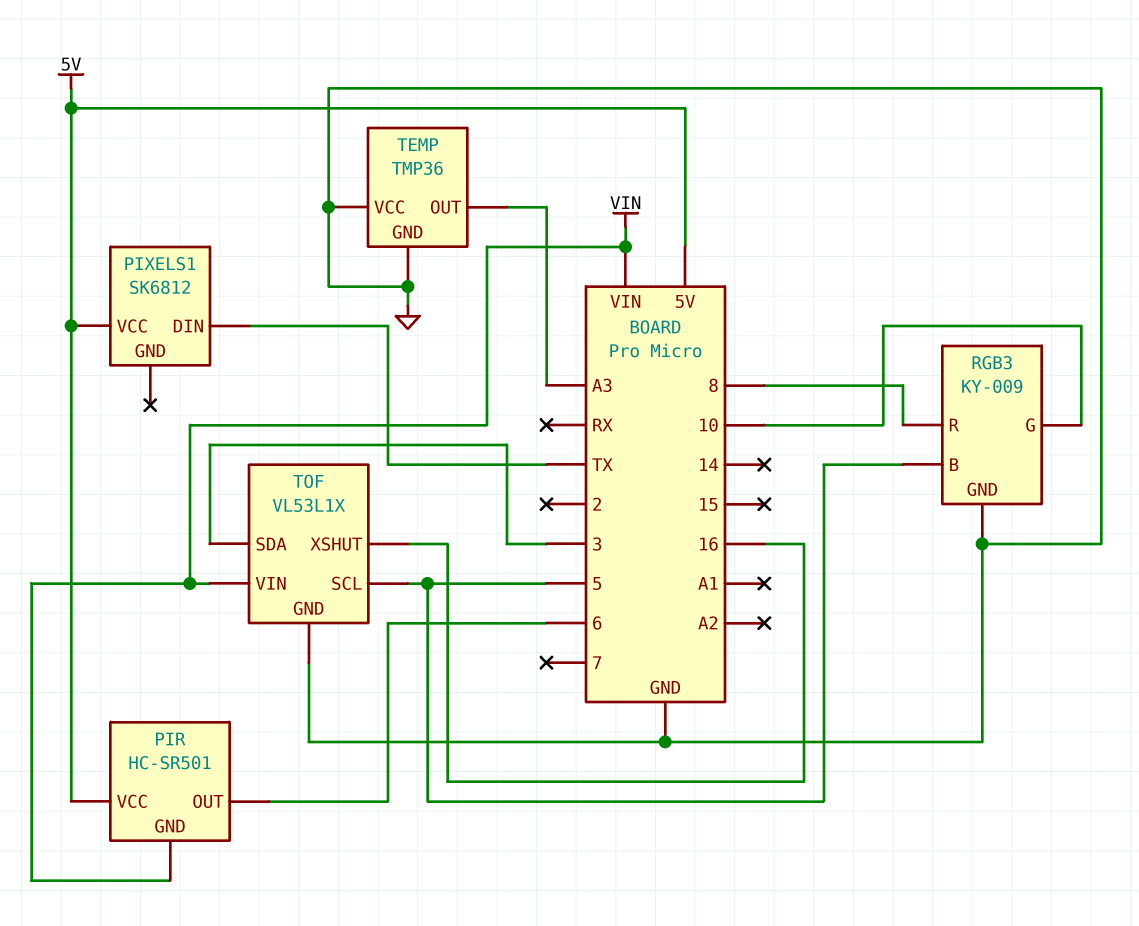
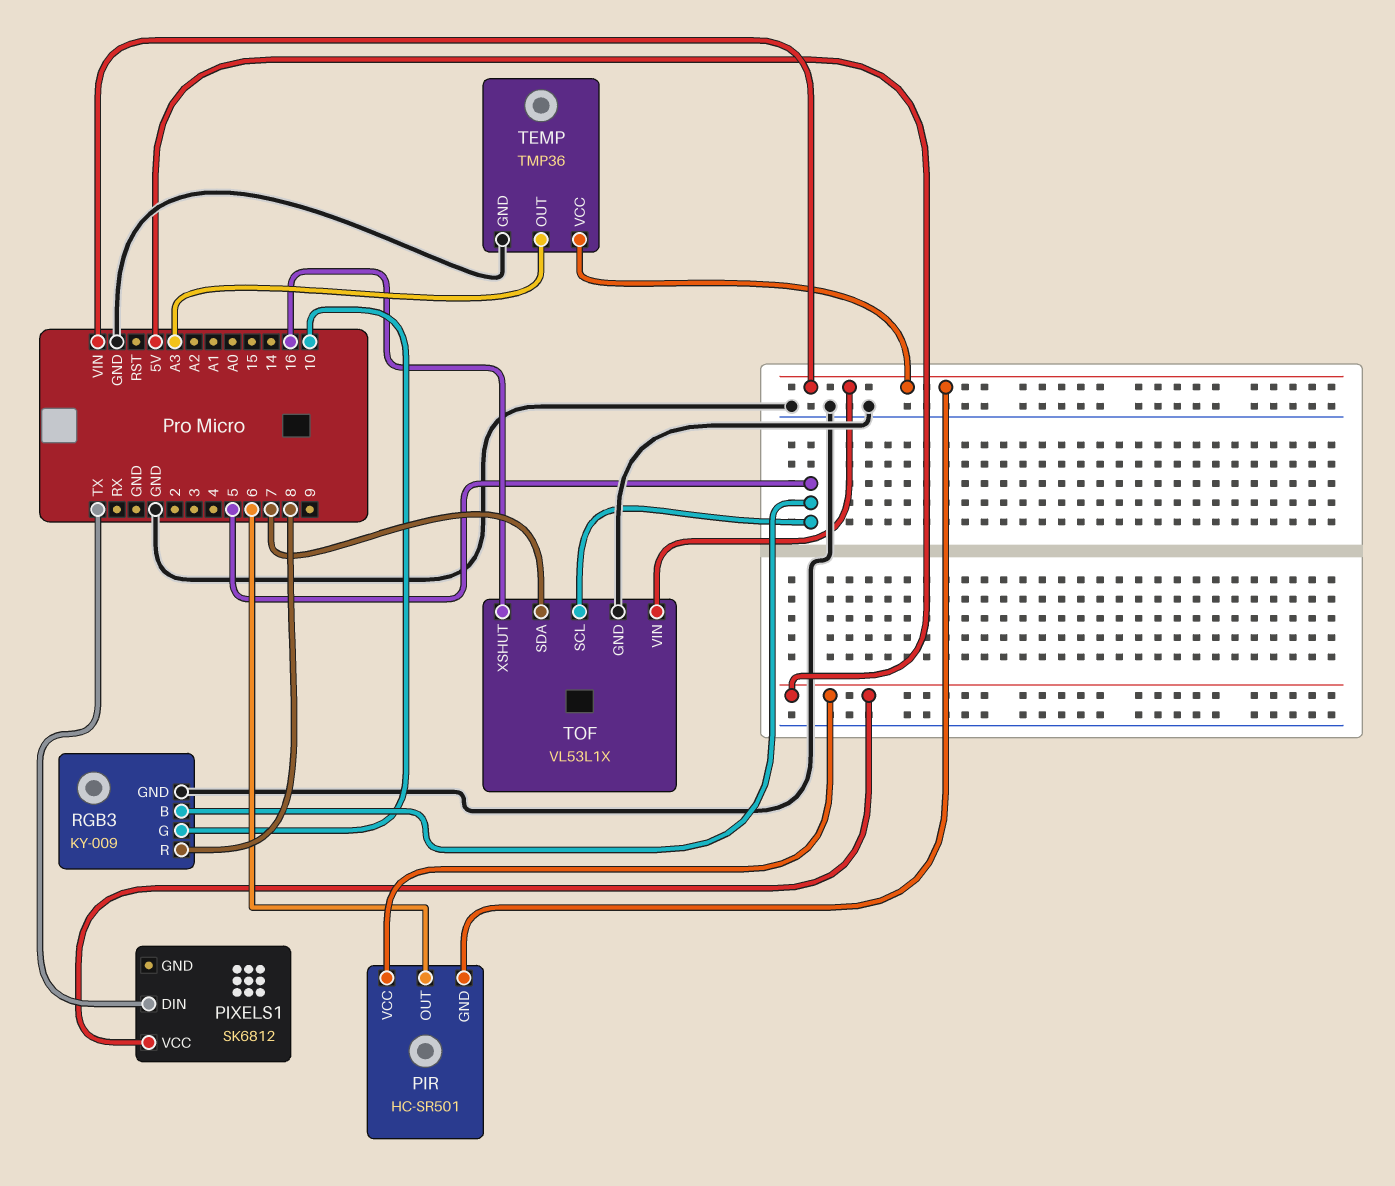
TEMP pin VCC: GND -> VIN
TOF pin SDA: 3 -> 7

